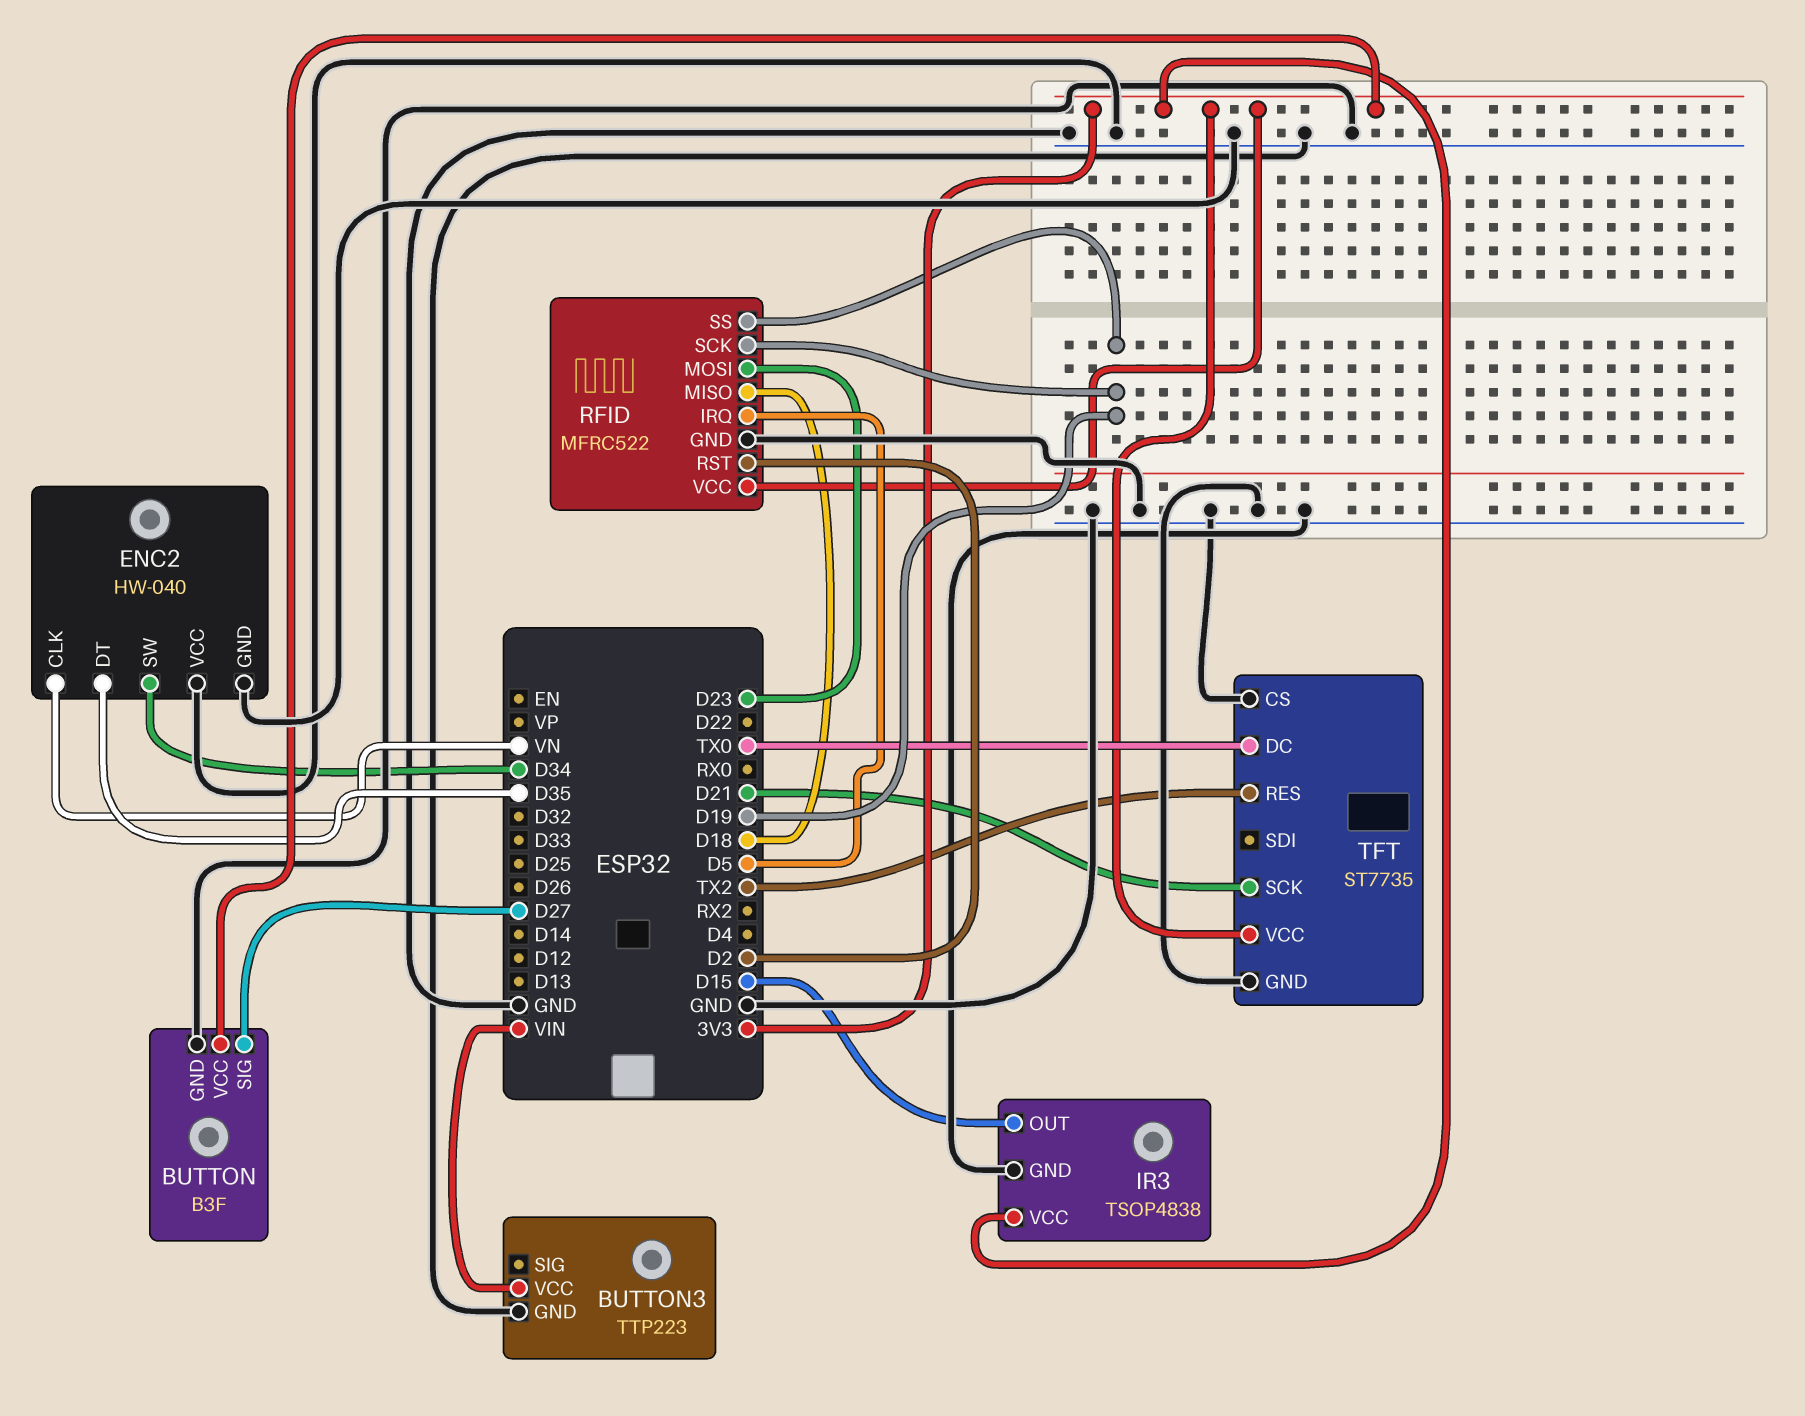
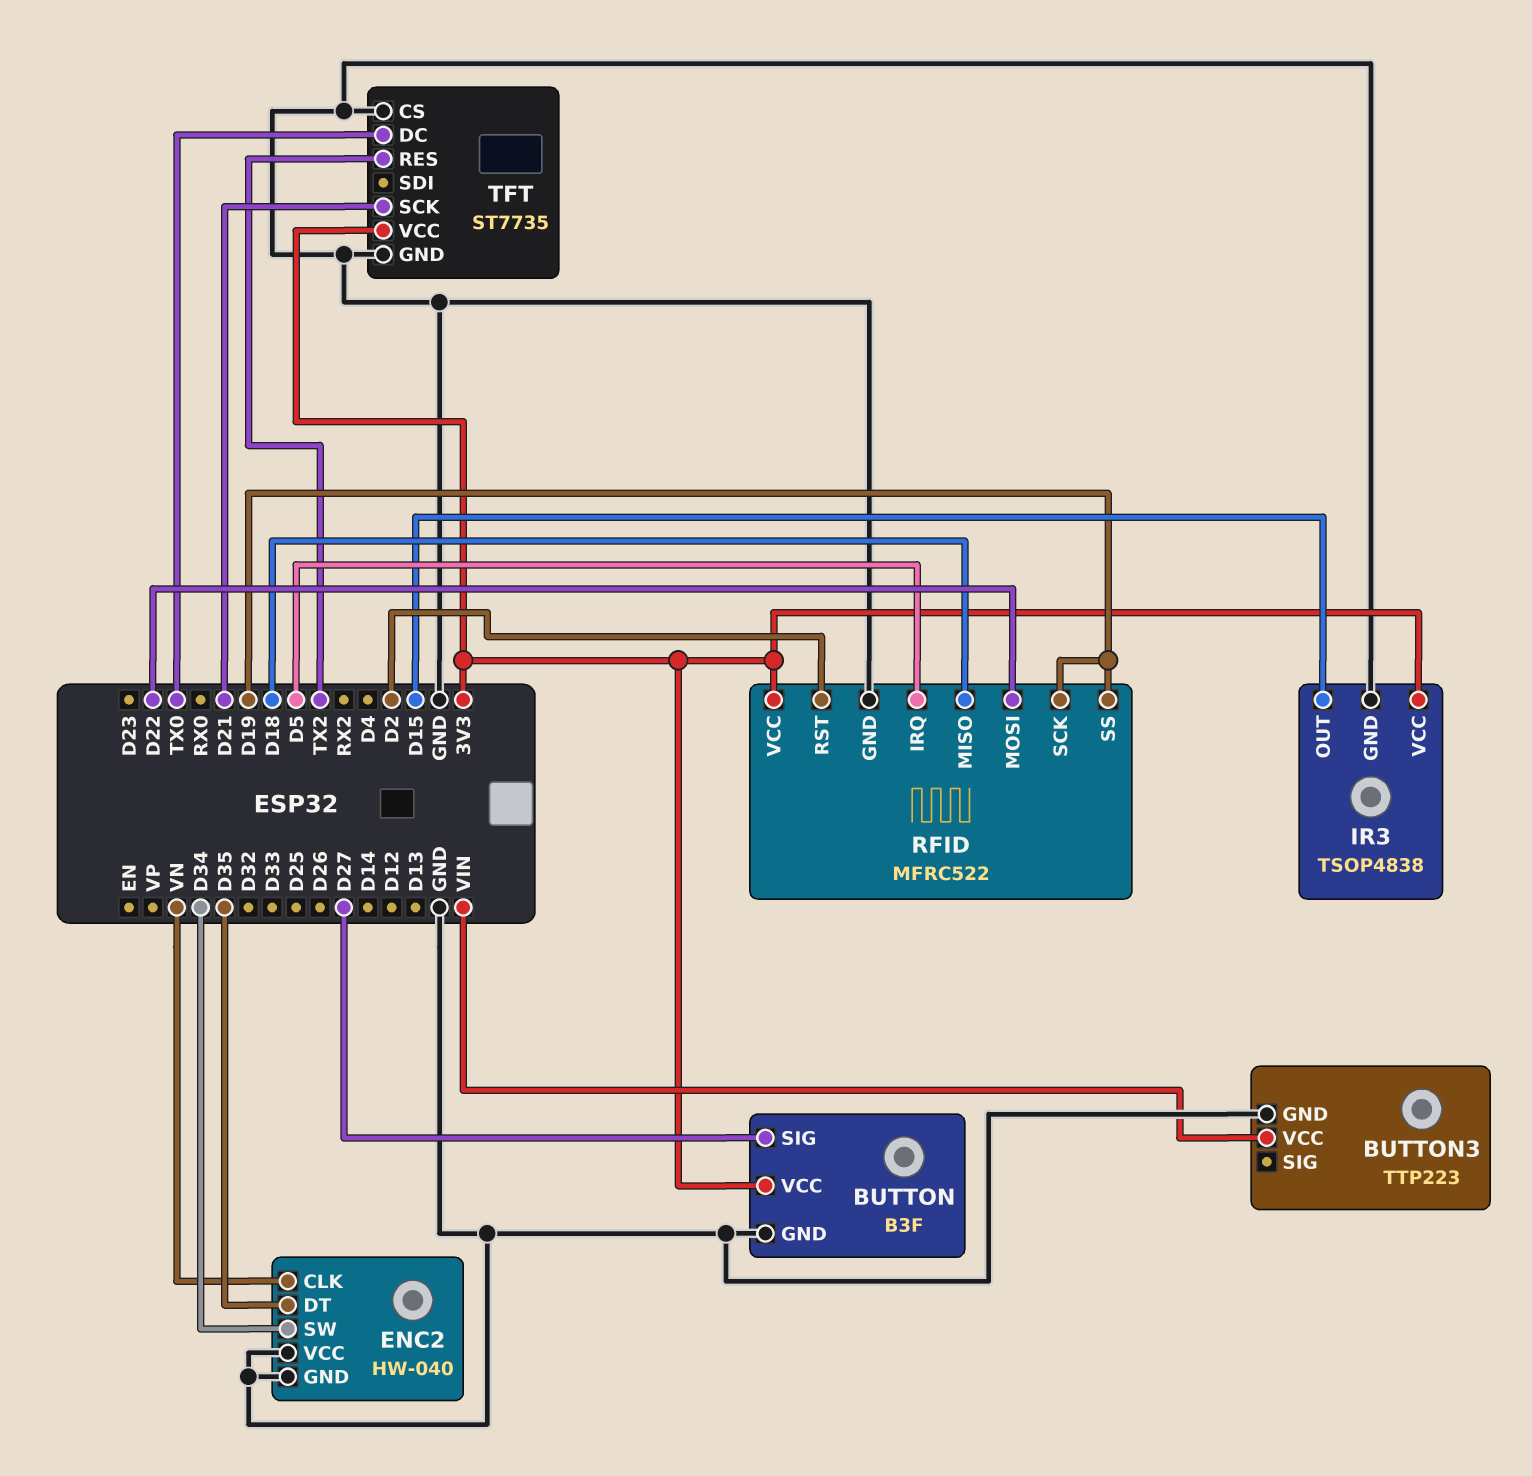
RFID pin MOSI: D23 -> D22

